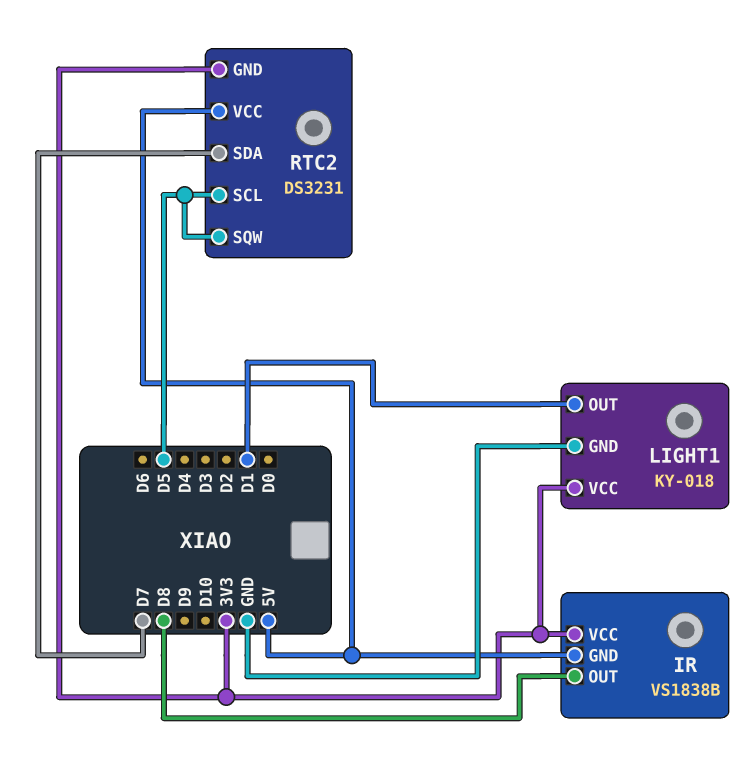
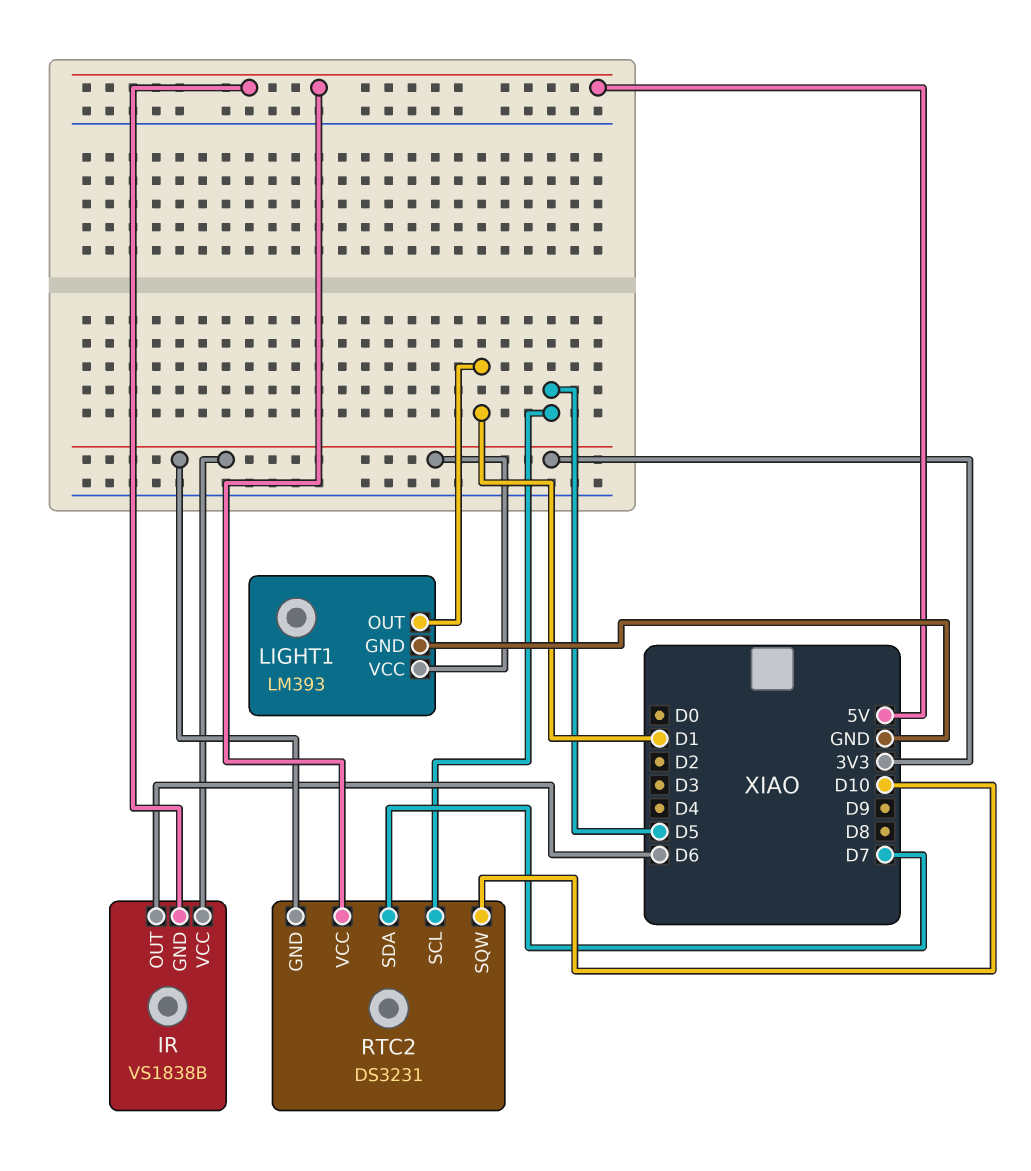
IR pin OUT: D8 -> D6
LIGHT1: KY-018 -> LM393
RTC2 pin SQW: D5 -> D10

